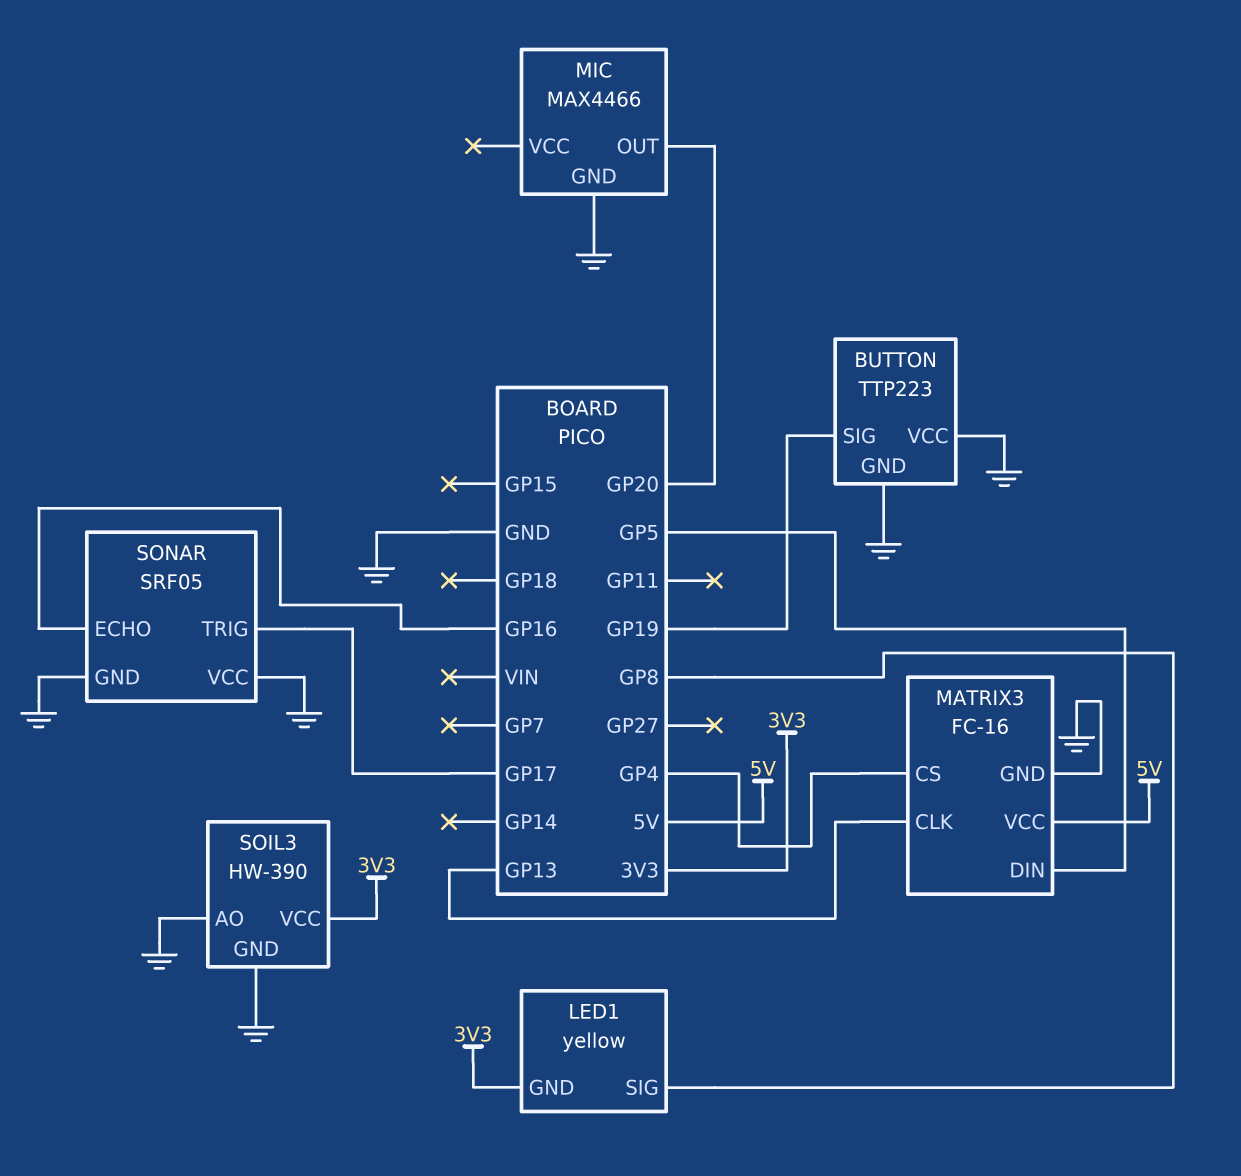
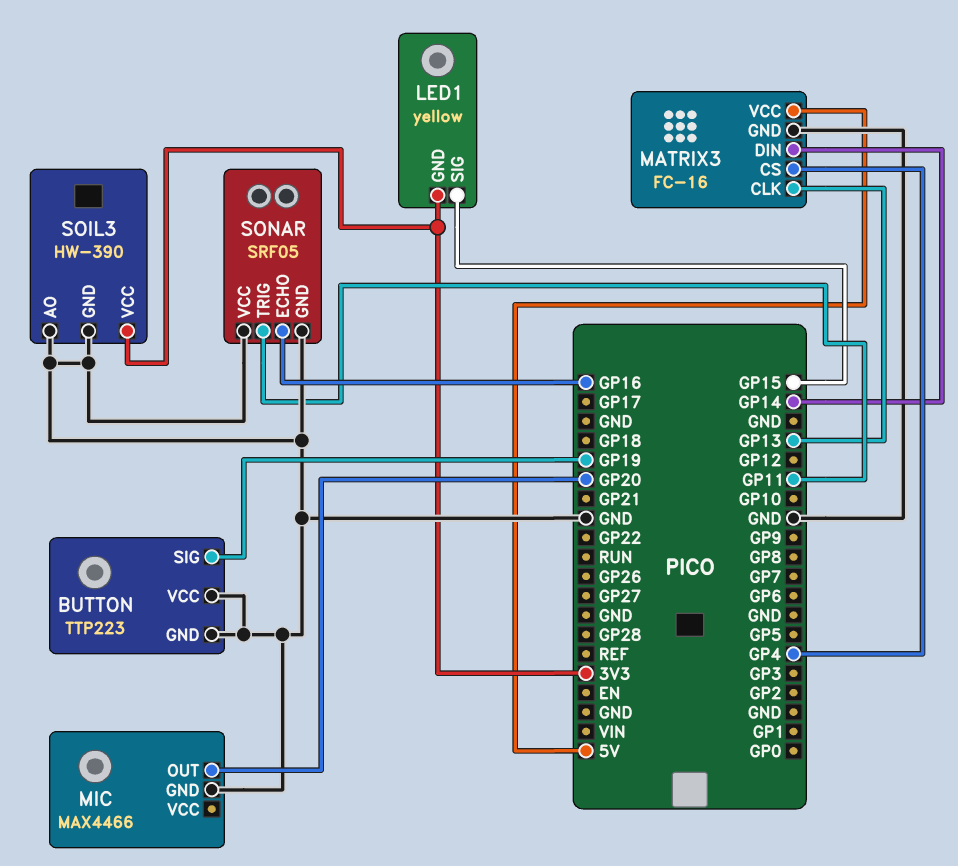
LED1 pin SIG: GP8 -> GP15
MATRIX3 pin DIN: GP5 -> GP14
SONAR pin TRIG: GP17 -> GP11

